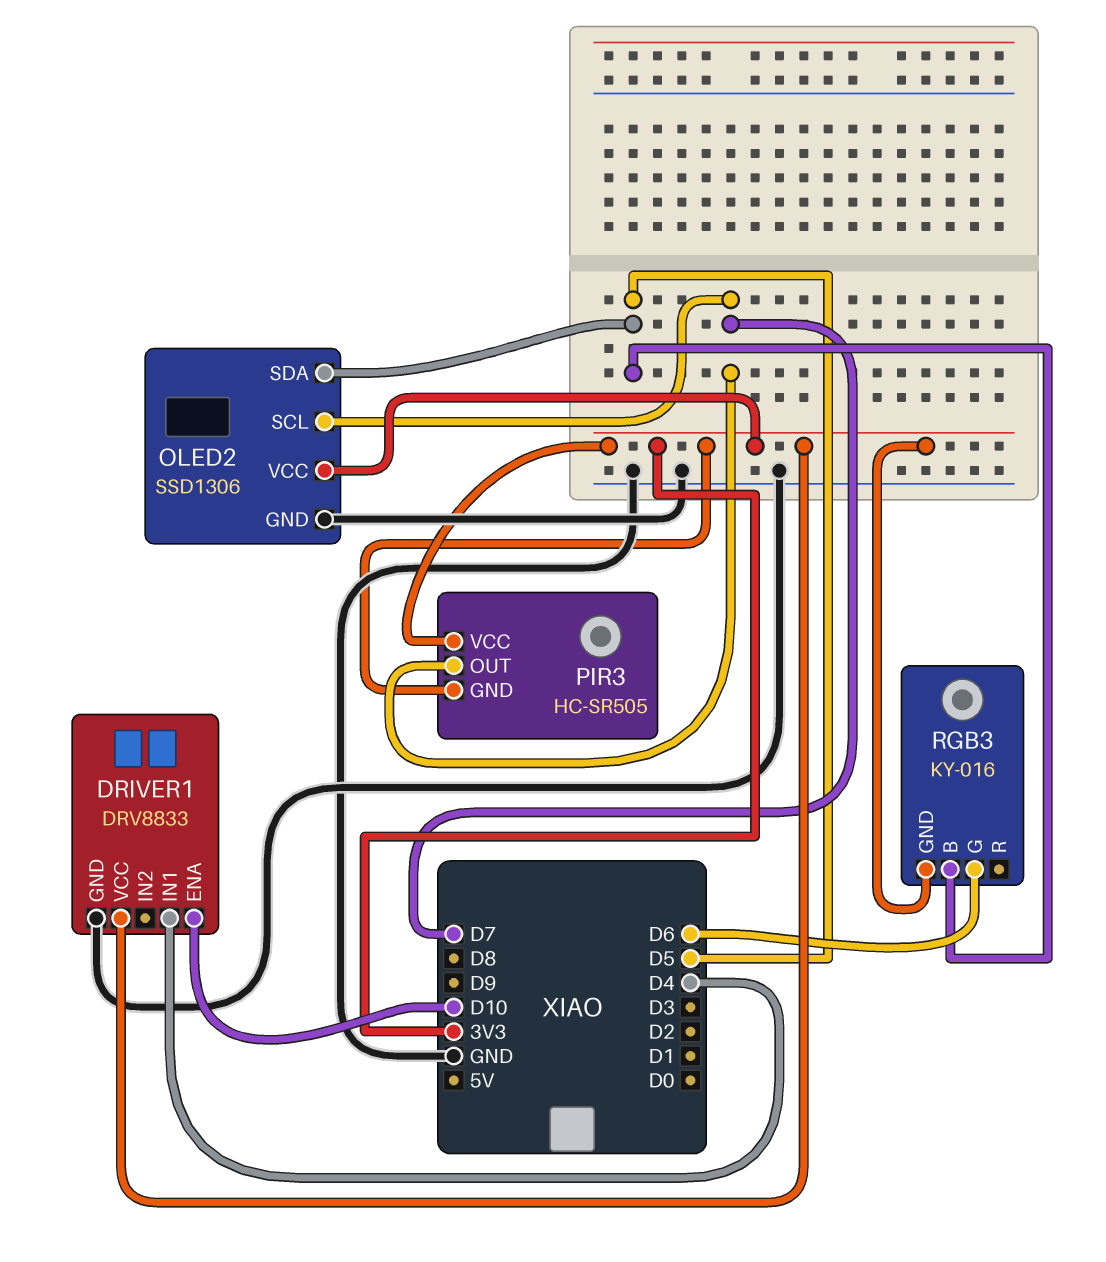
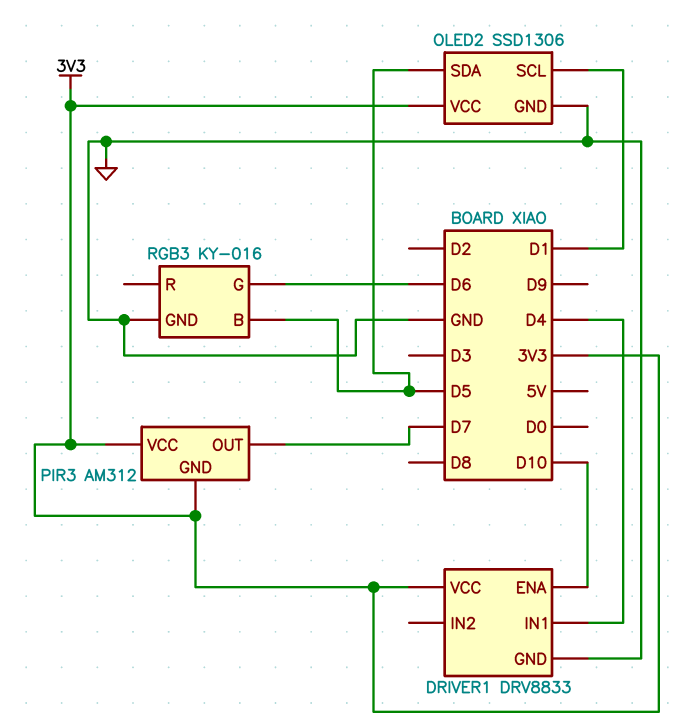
OLED2 pin SCL: D7 -> D1
PIR3: HC-SR505 -> AM312
RGB3 pin GND: 3V3 -> GND

